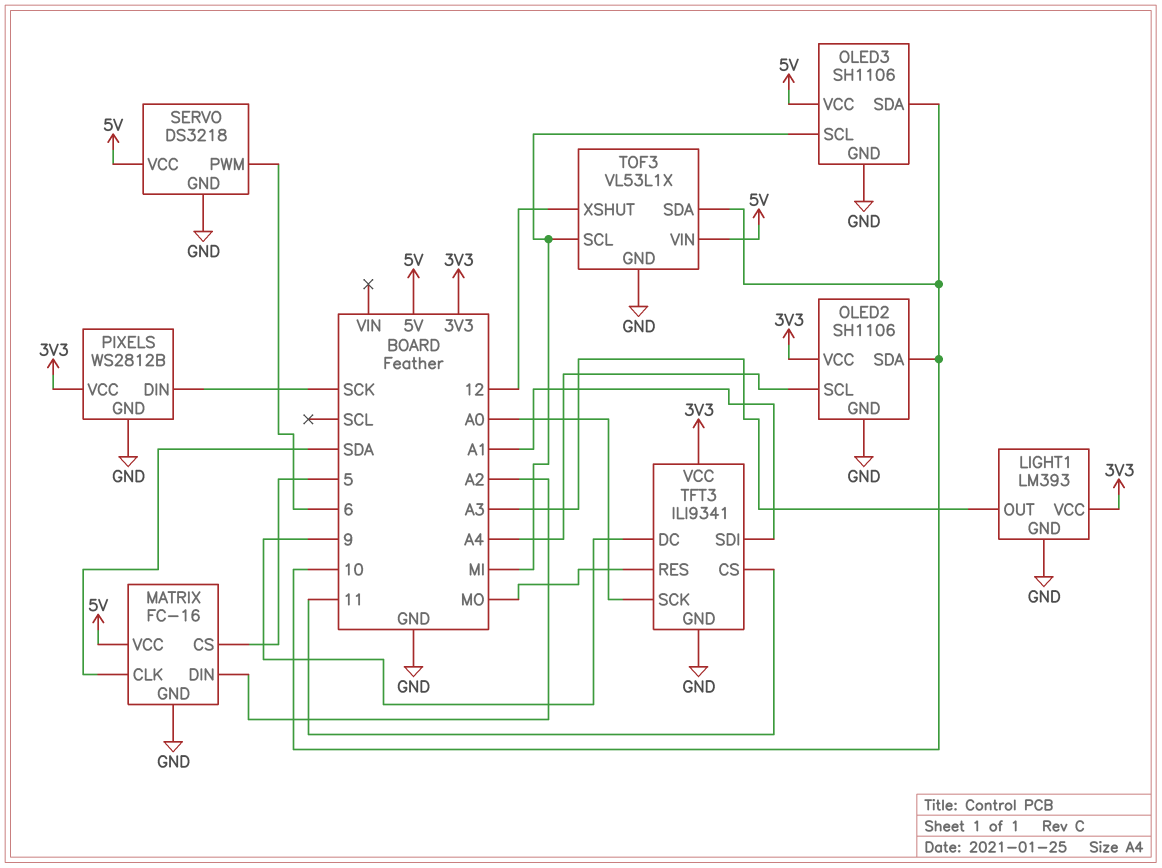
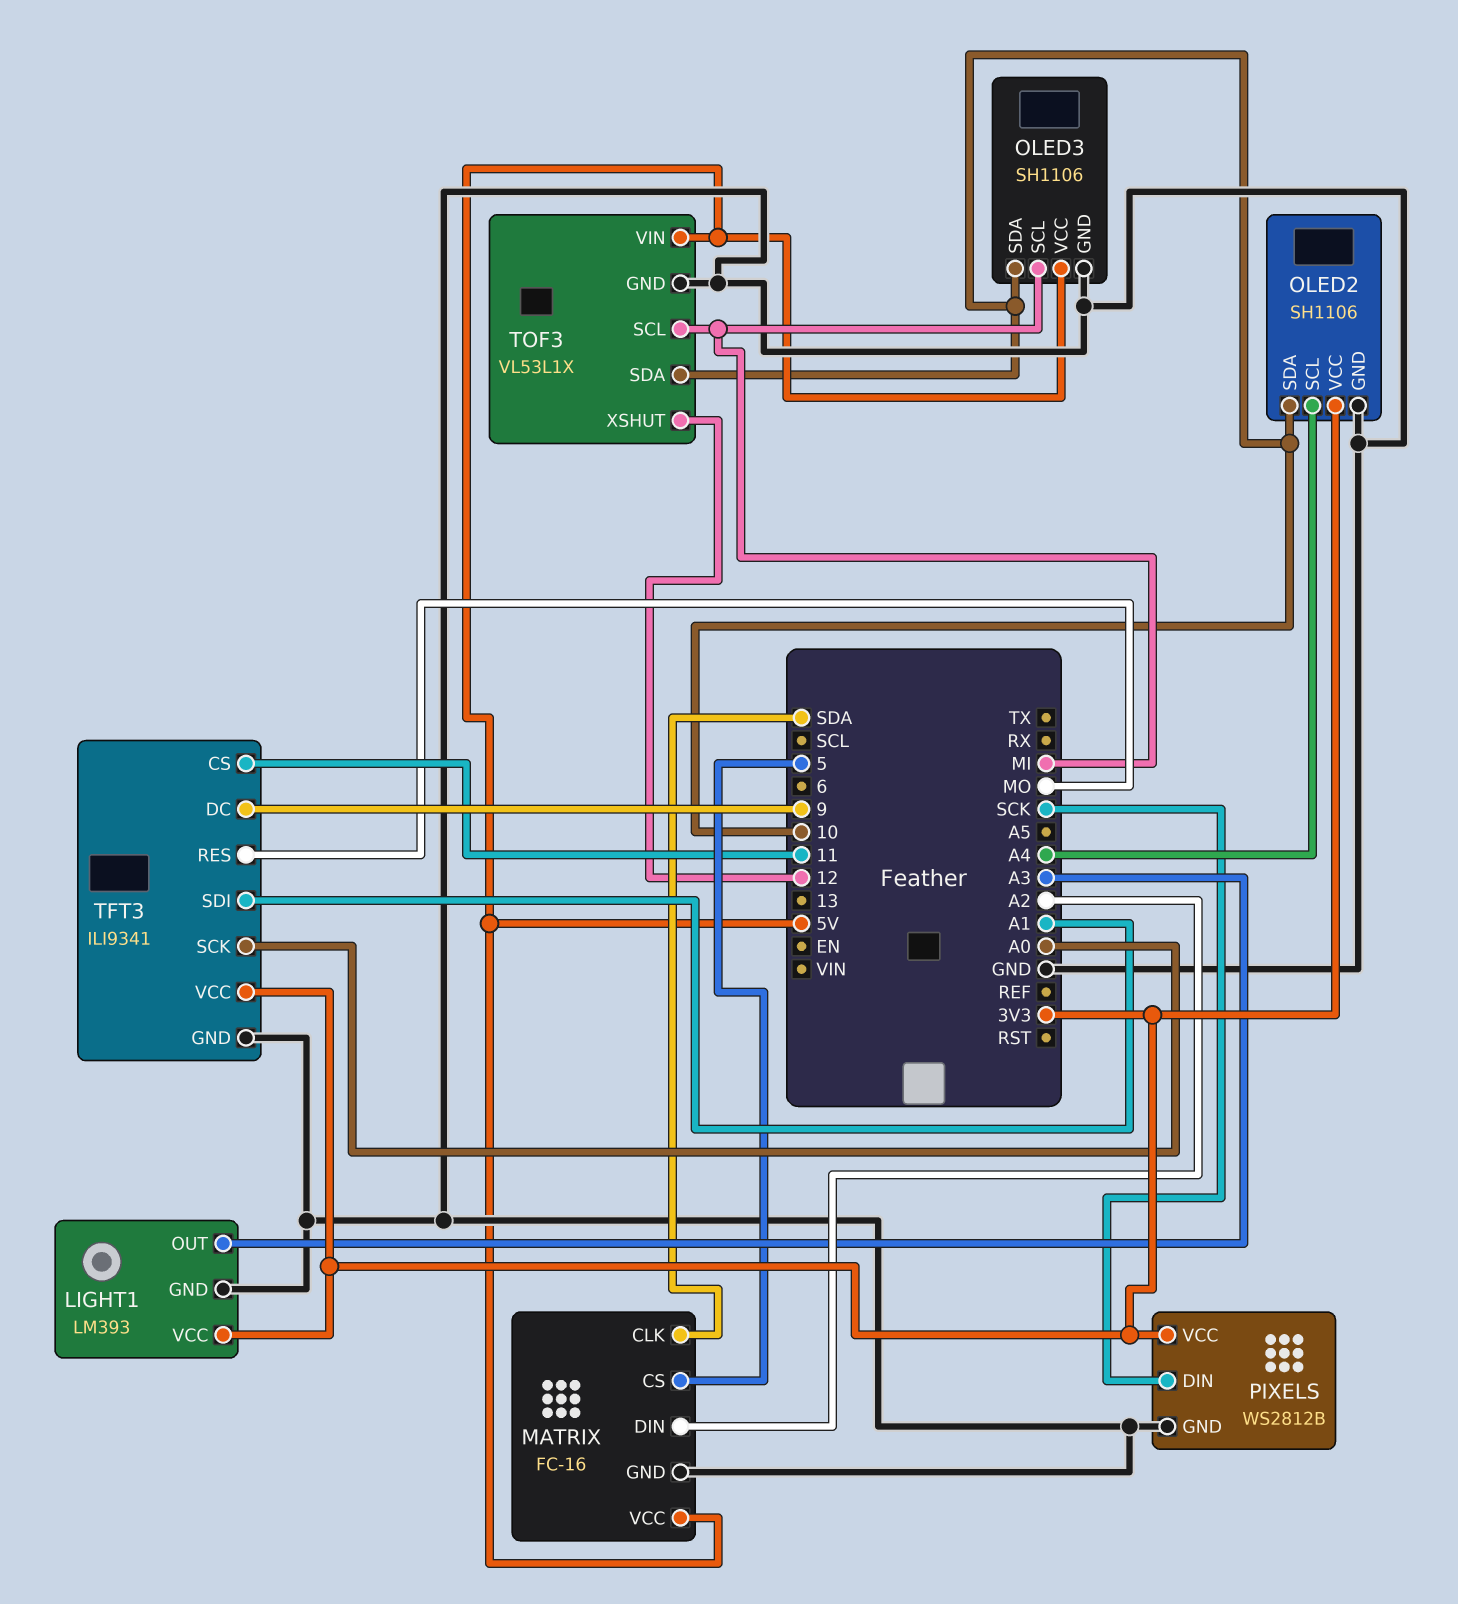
SERVO: DS3218 -> none
SERVO pin GND: GND -> none
SERVO pin PWM: 6 -> none
SERVO pin VCC: 5V -> none

